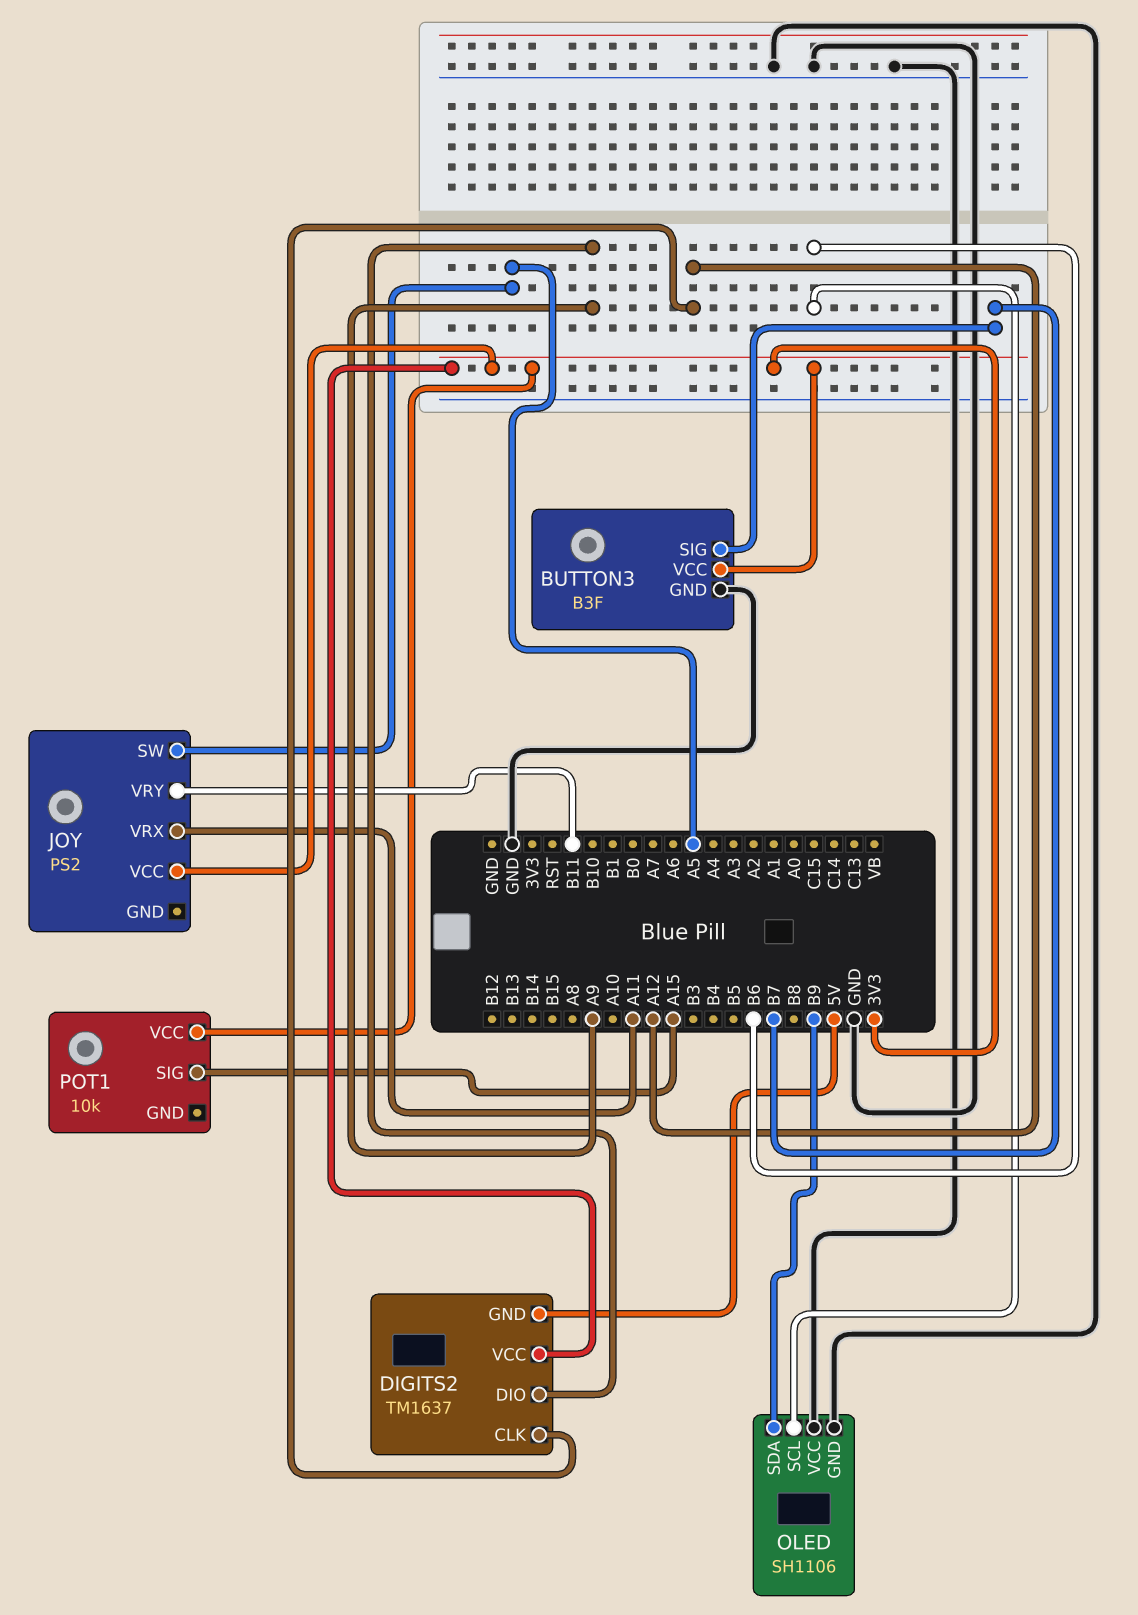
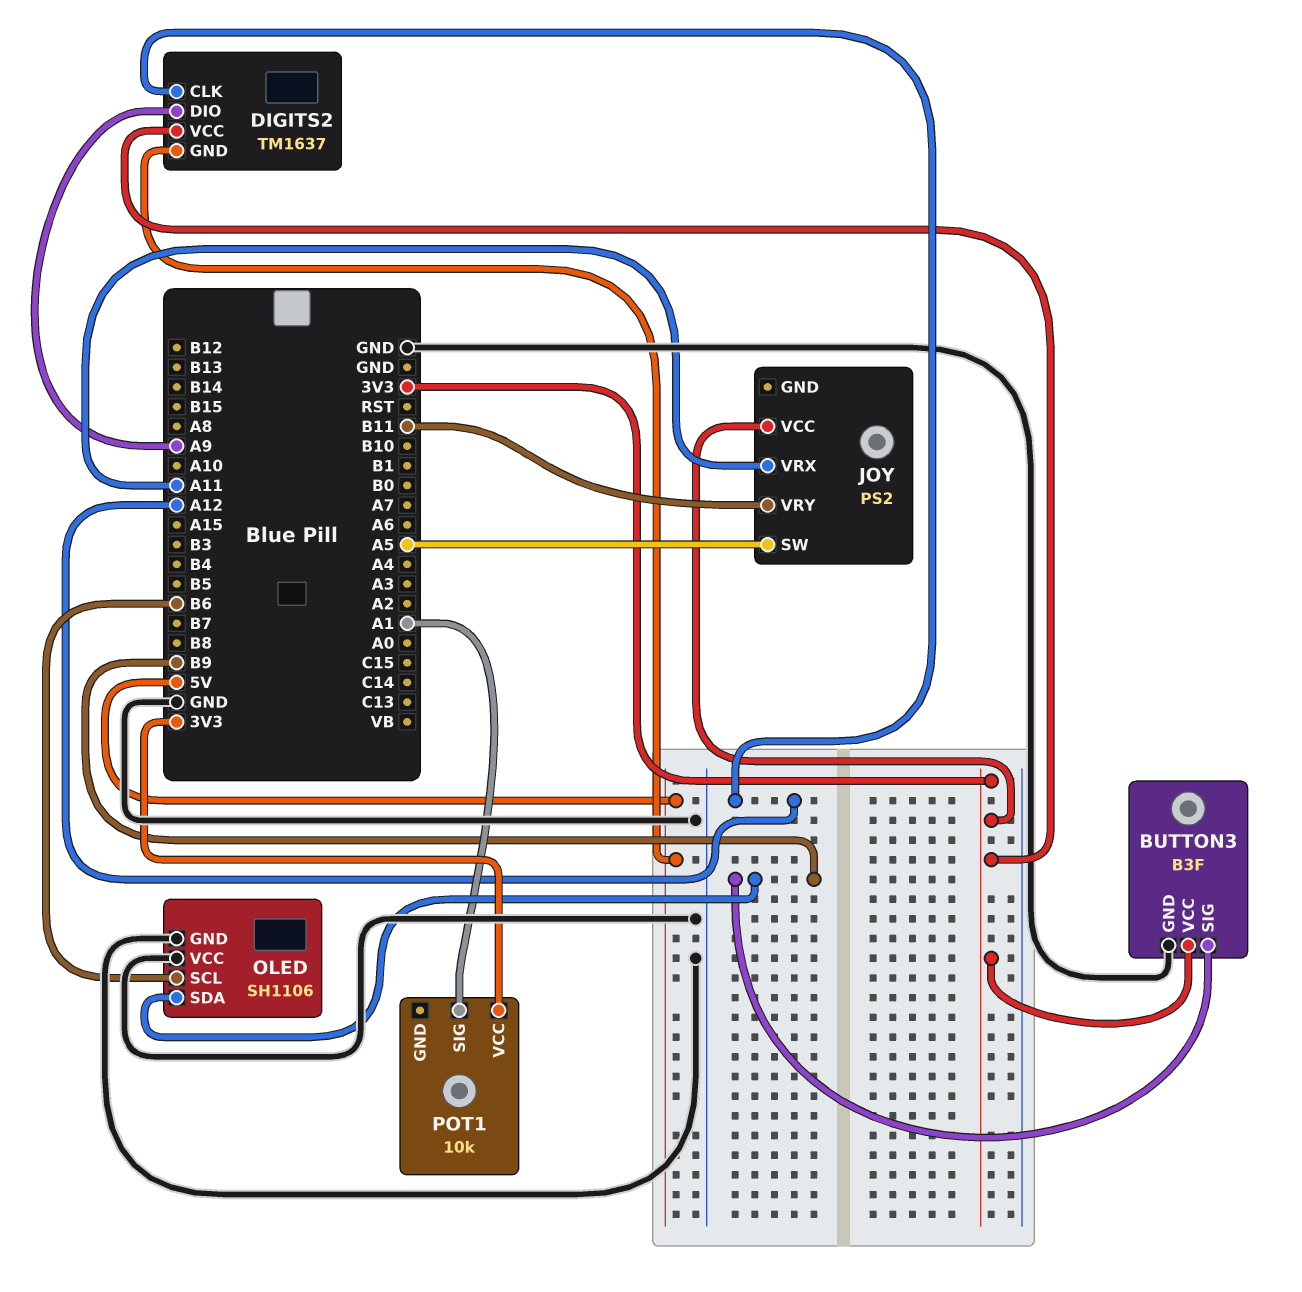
BUTTON3 pin SIG: B7 -> B9
POT1 pin SIG: A15 -> A1

